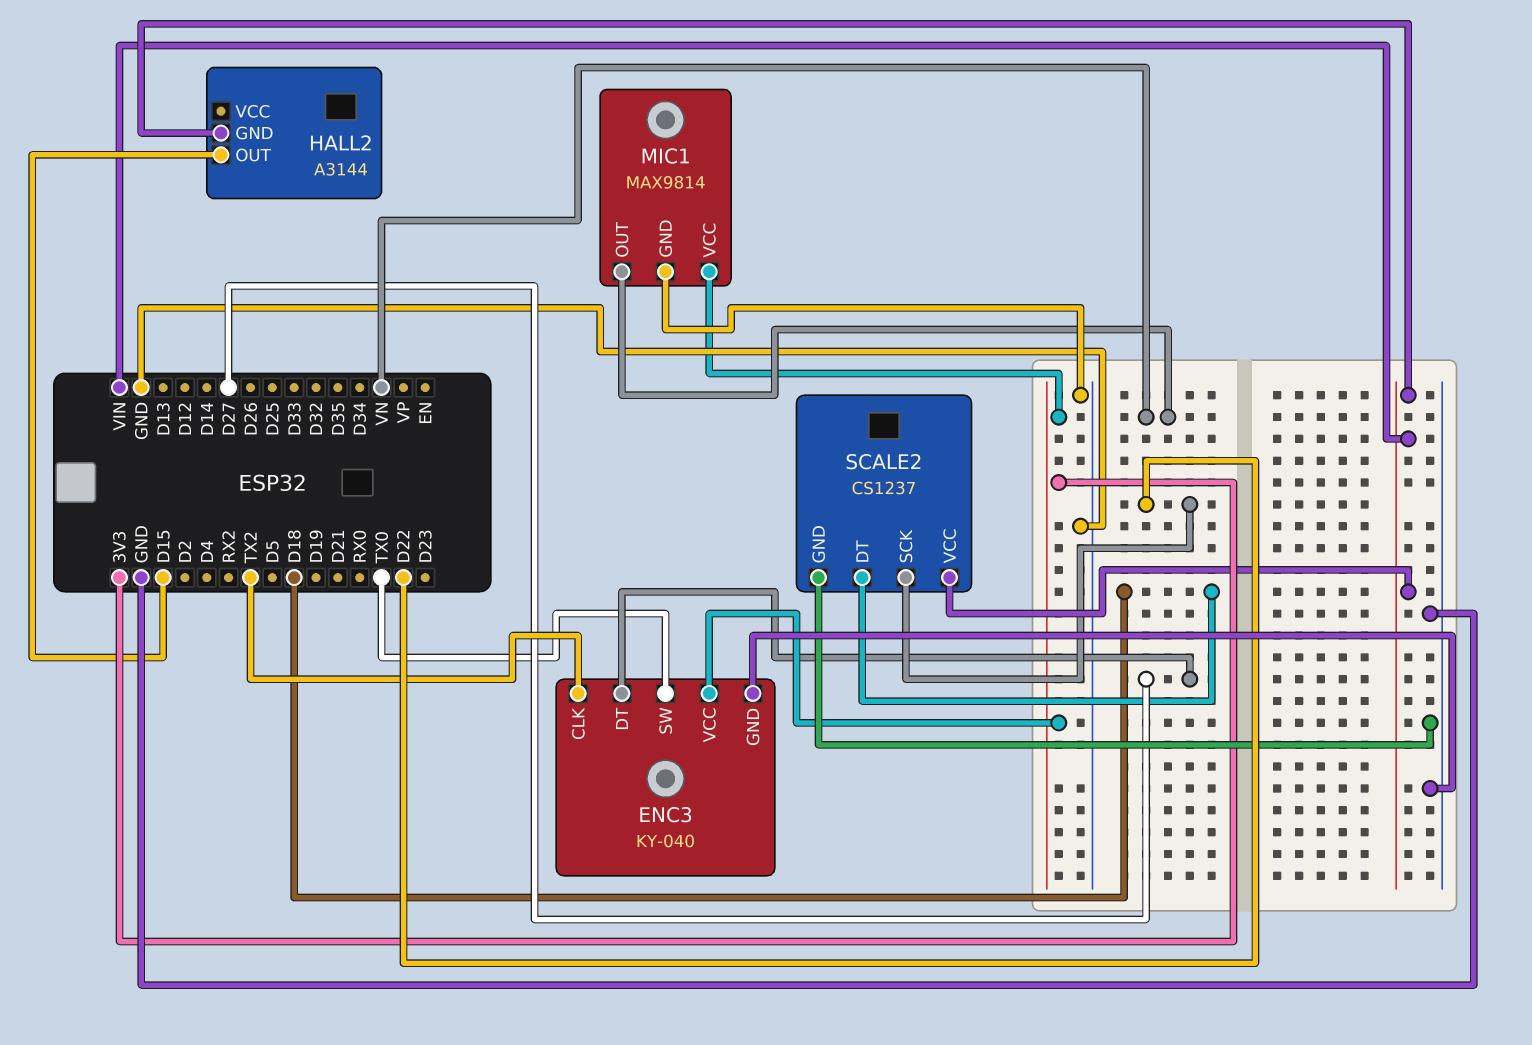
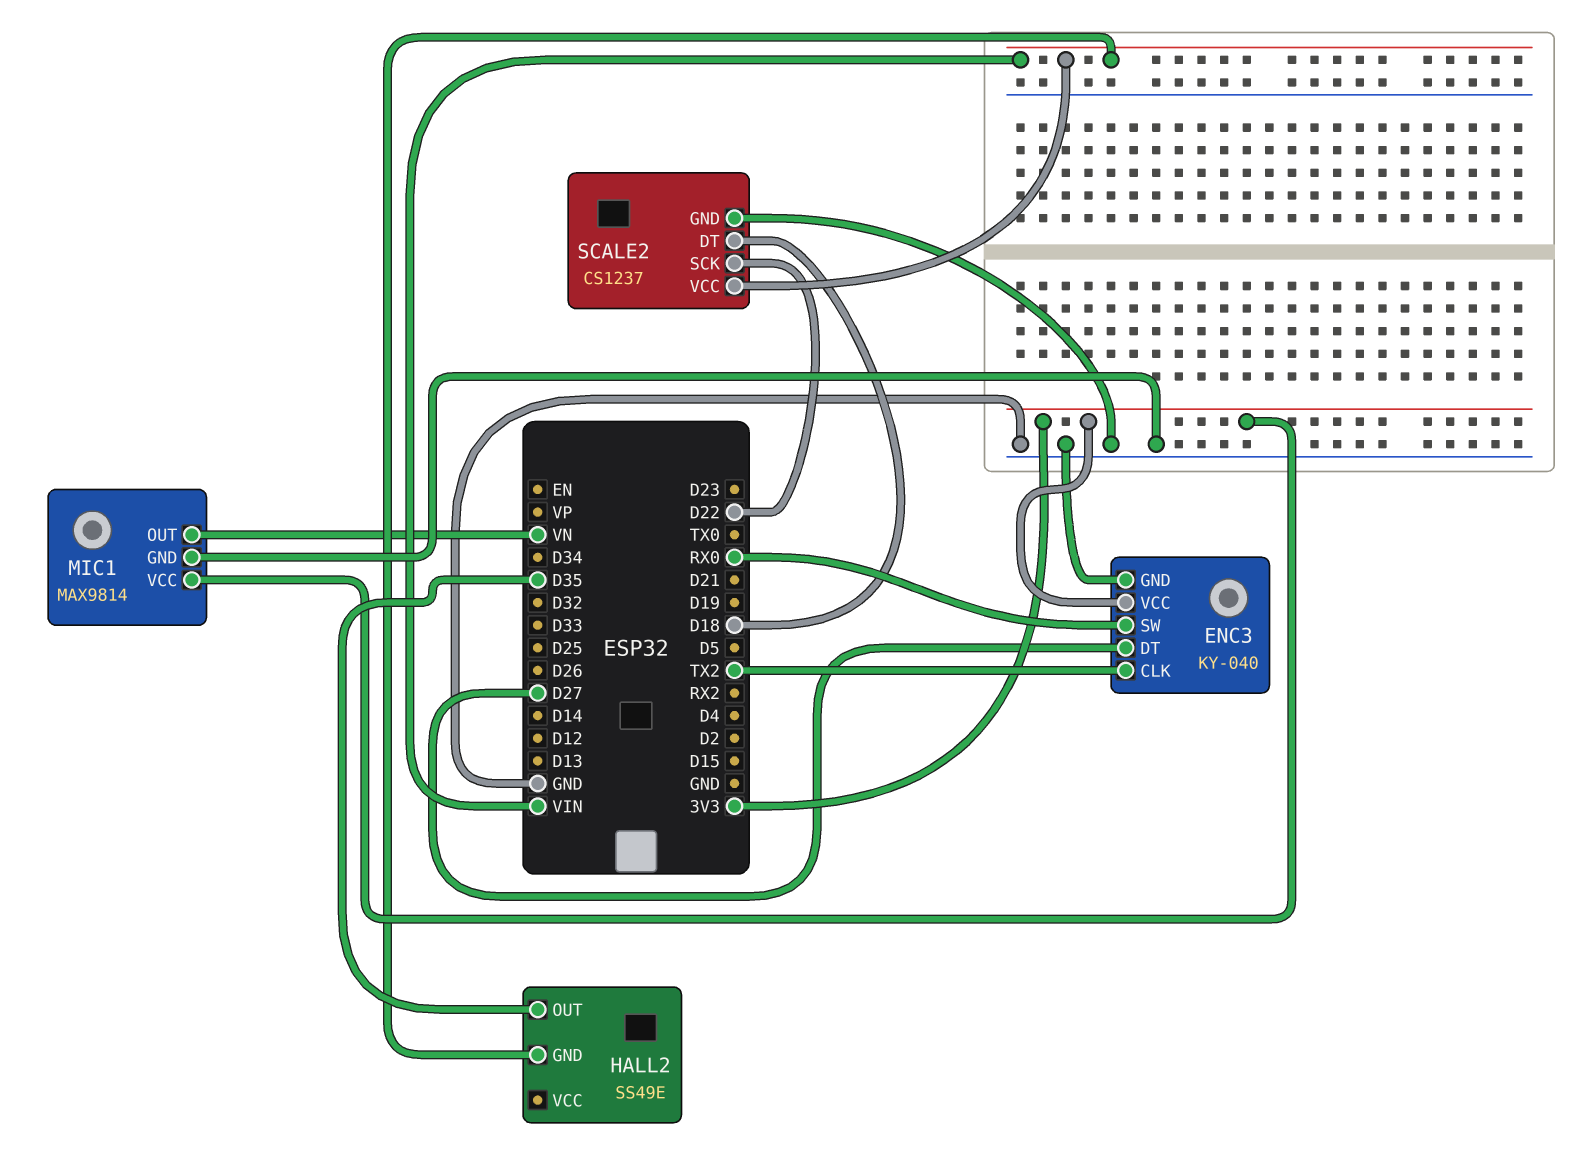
ENC3 pin SW: TX0 -> RX0
HALL2: A3144 -> SS49E
HALL2 pin OUT: D15 -> D35

